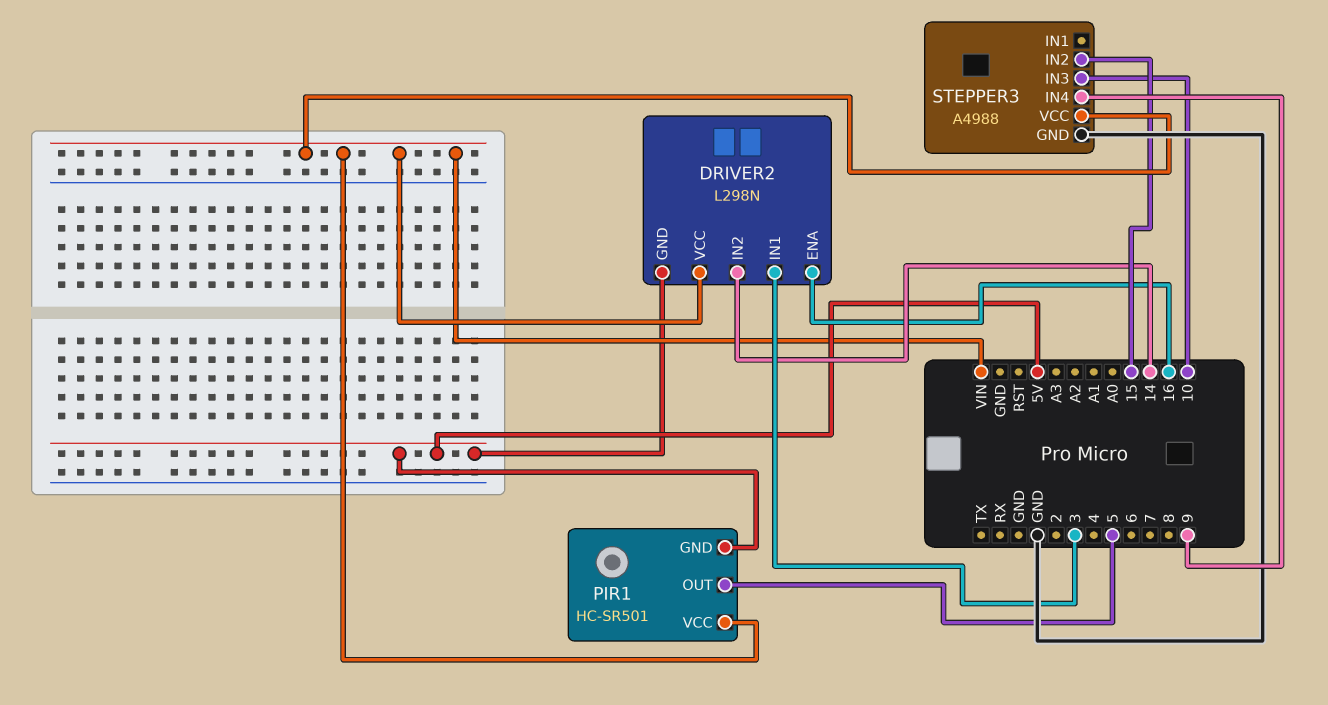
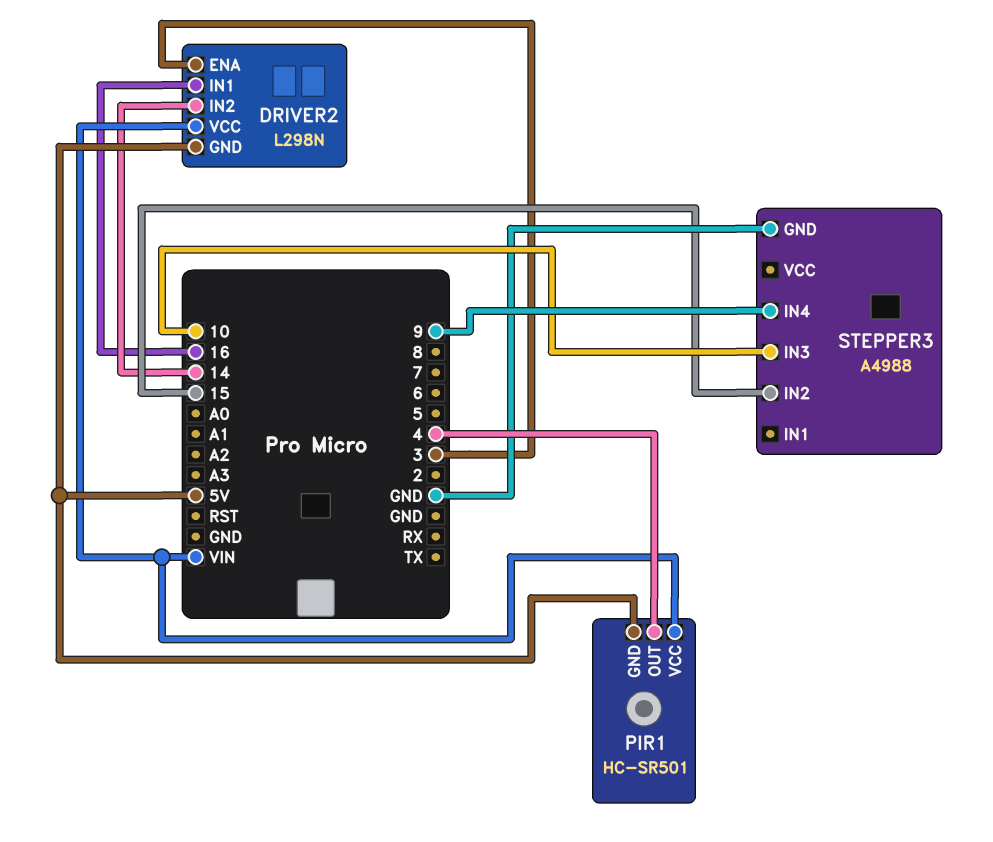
DRIVER2 pin ENA: 16 -> 3
DRIVER2 pin IN1: 3 -> 16
PIR1 pin OUT: 5 -> 4
STEPPER3 pin VCC: VIN -> none

